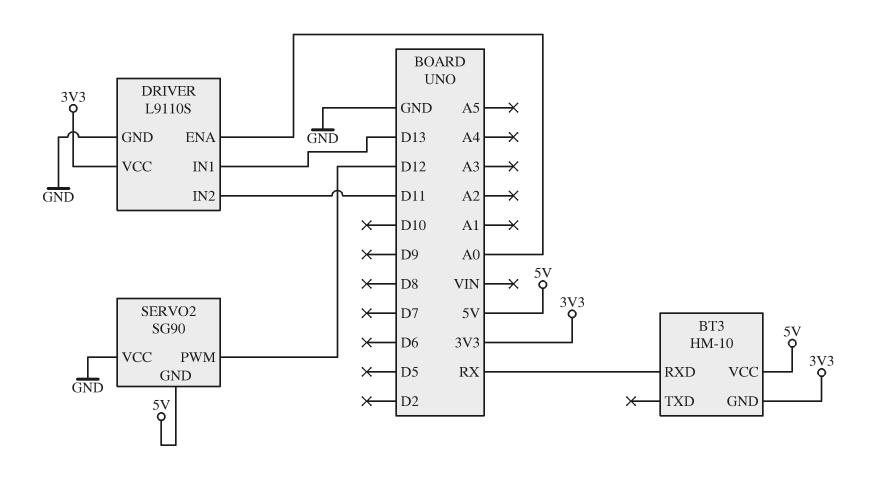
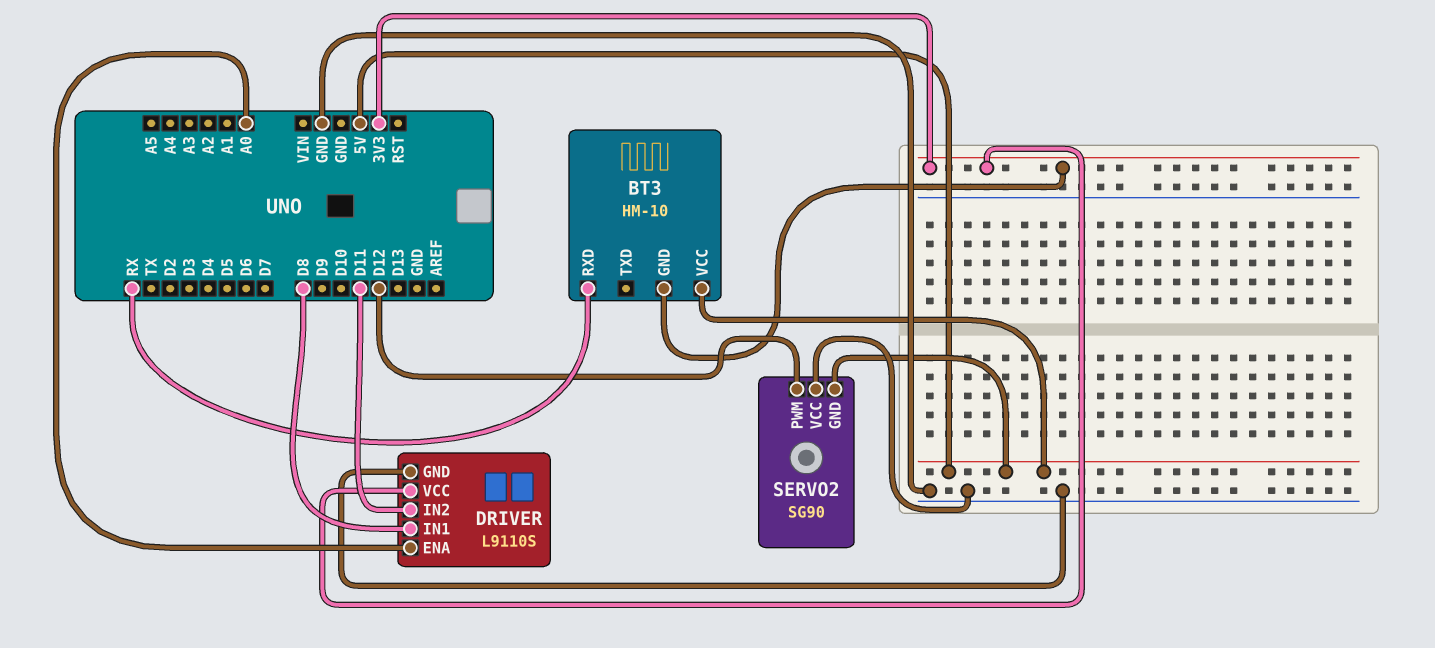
DRIVER pin IN1: D13 -> D8

